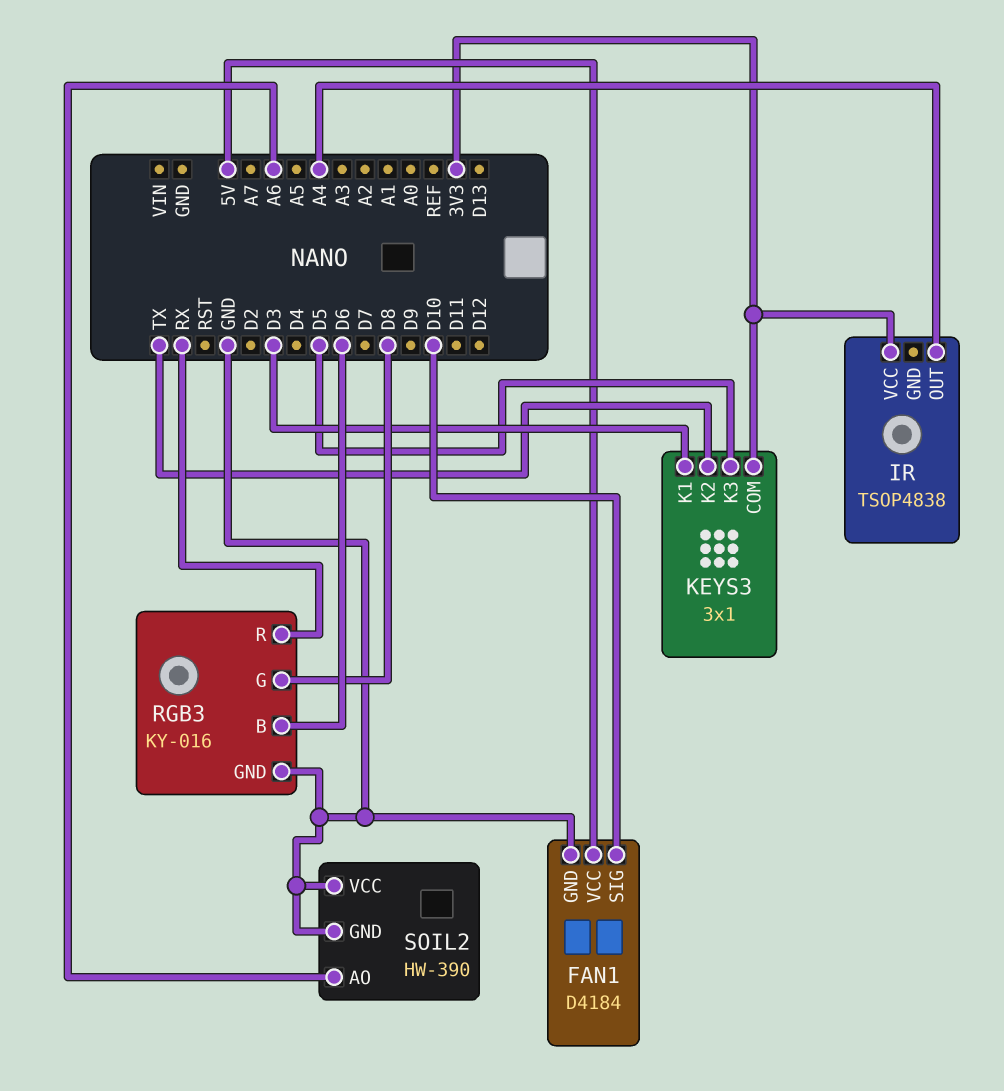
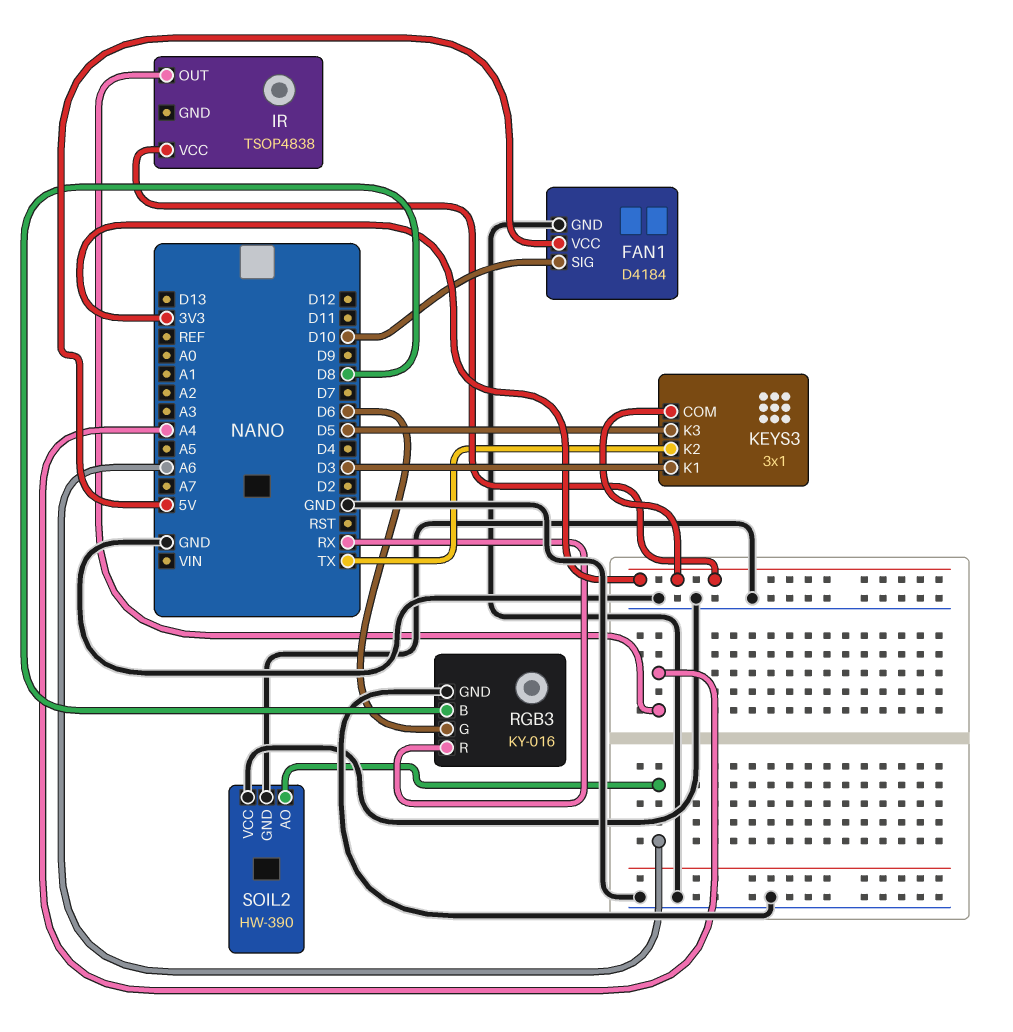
RGB3 pin B: D6 -> D8
RGB3 pin G: D8 -> D6

